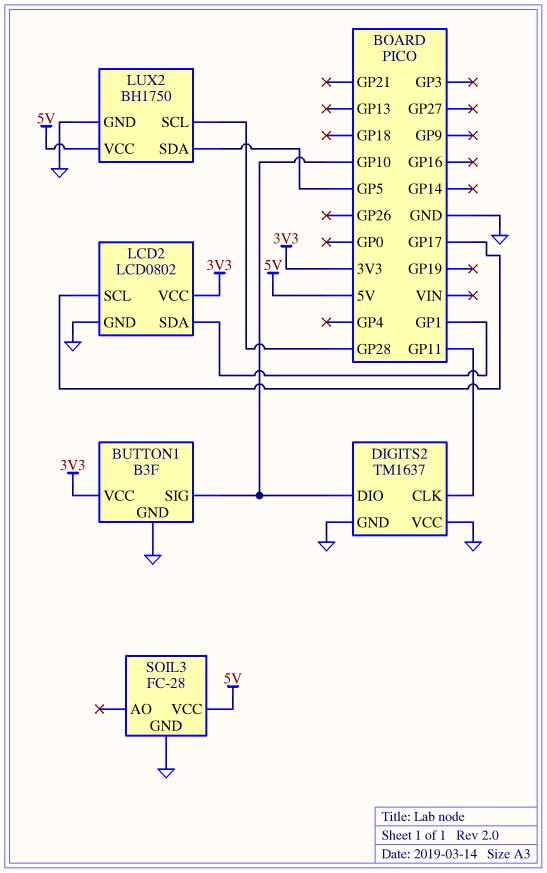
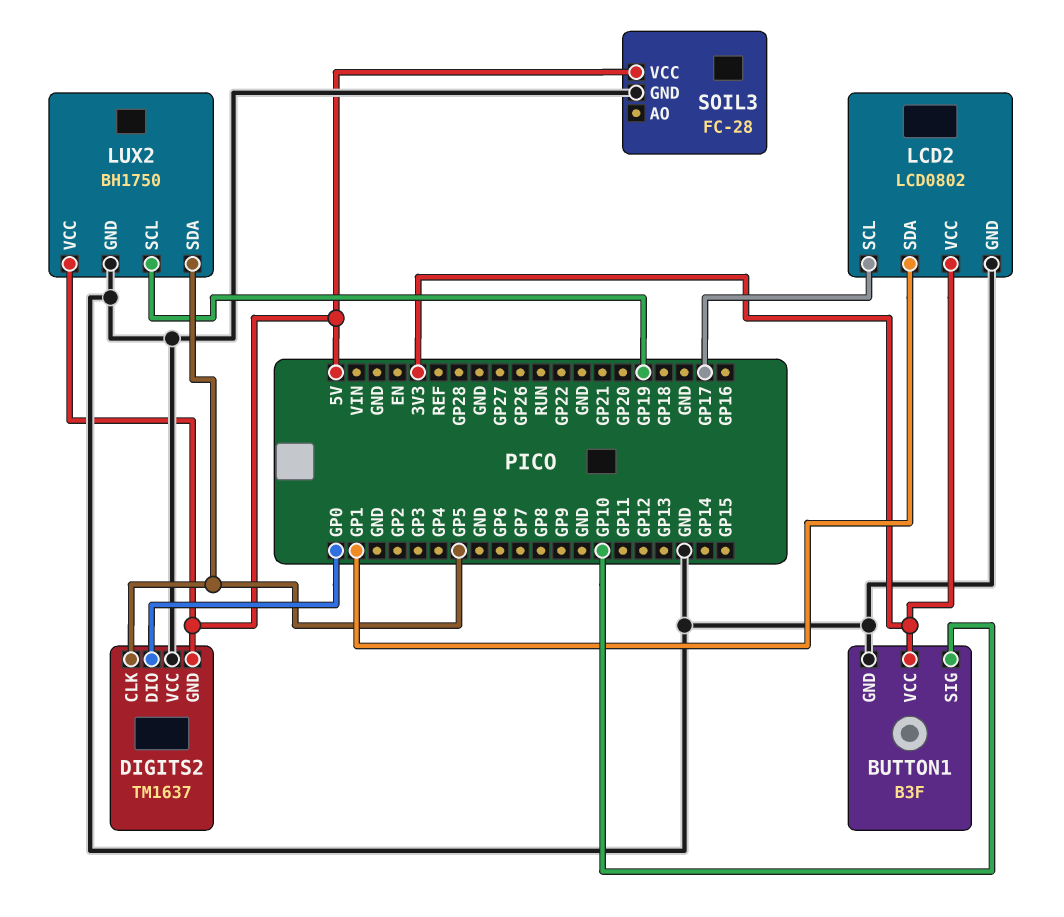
DIGITS2 pin CLK: GP11 -> GP5
DIGITS2 pin DIO: GP10 -> GP0
DIGITS2 pin GND: GND -> 5V
LUX2 pin SCL: GP28 -> GP19

